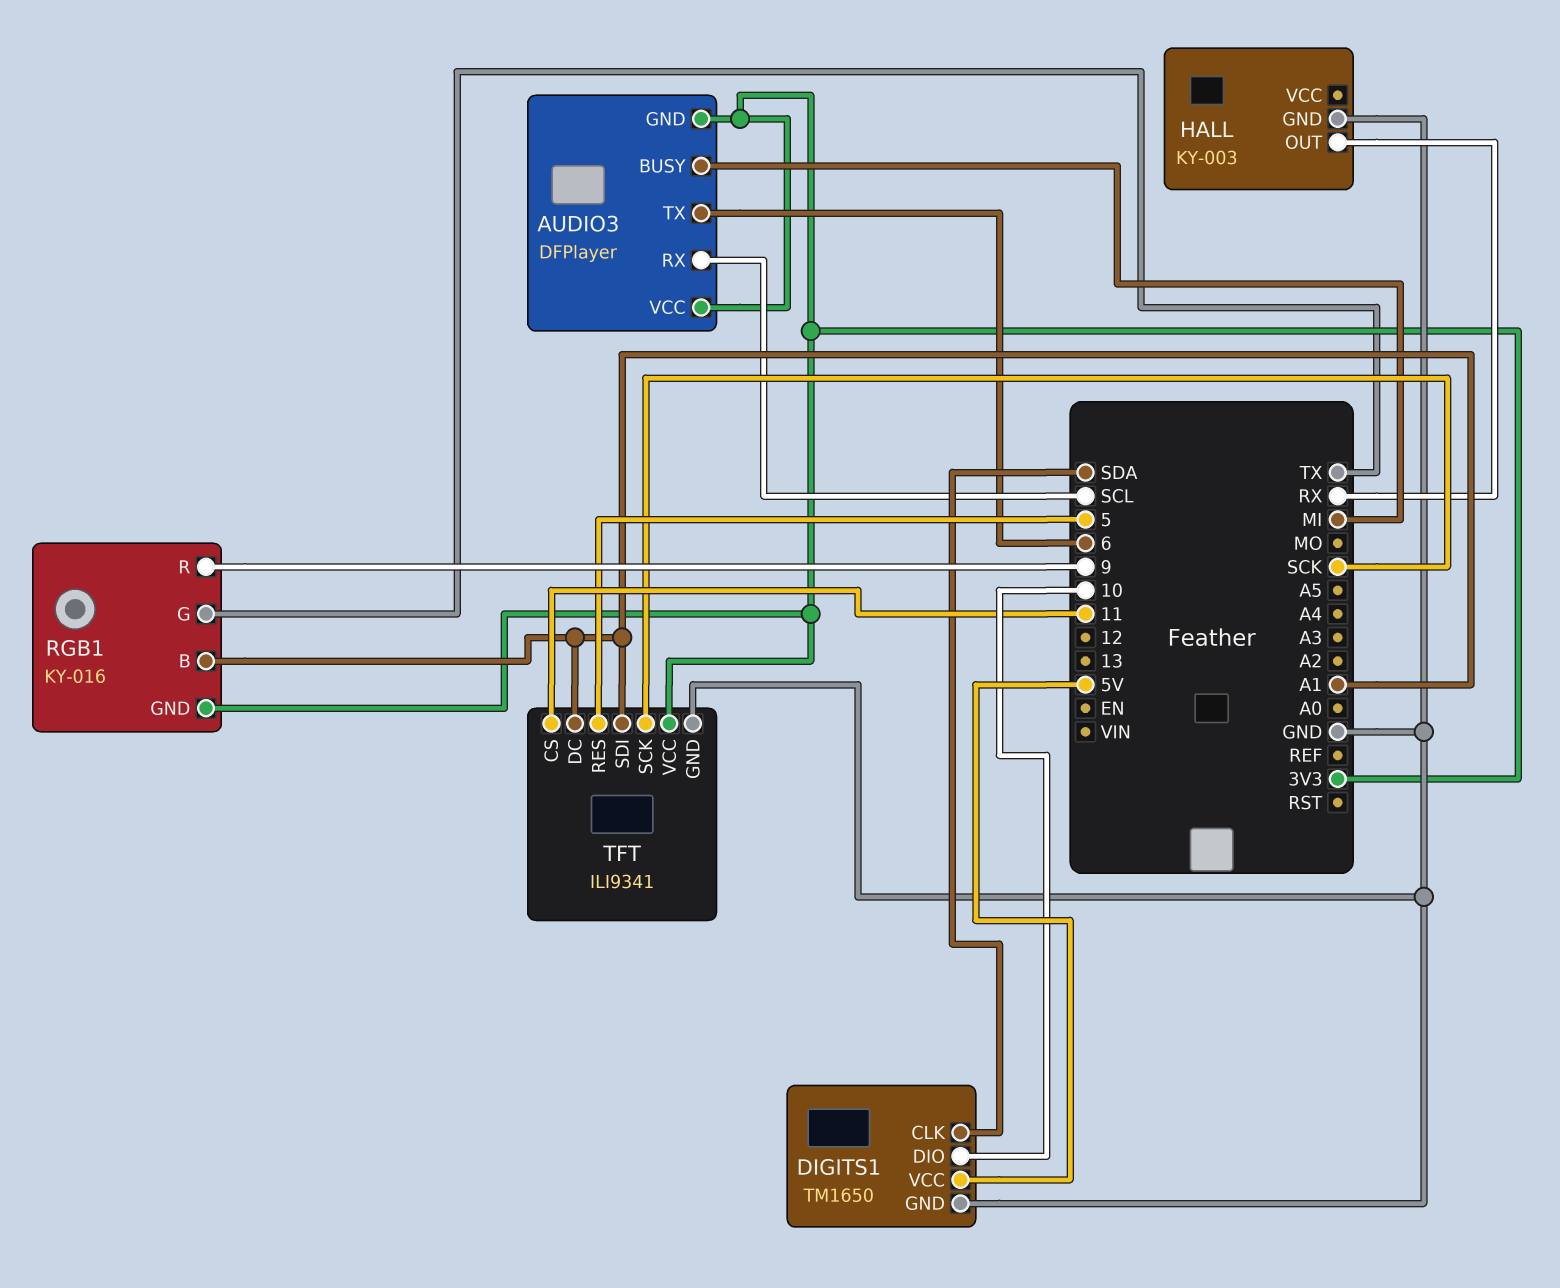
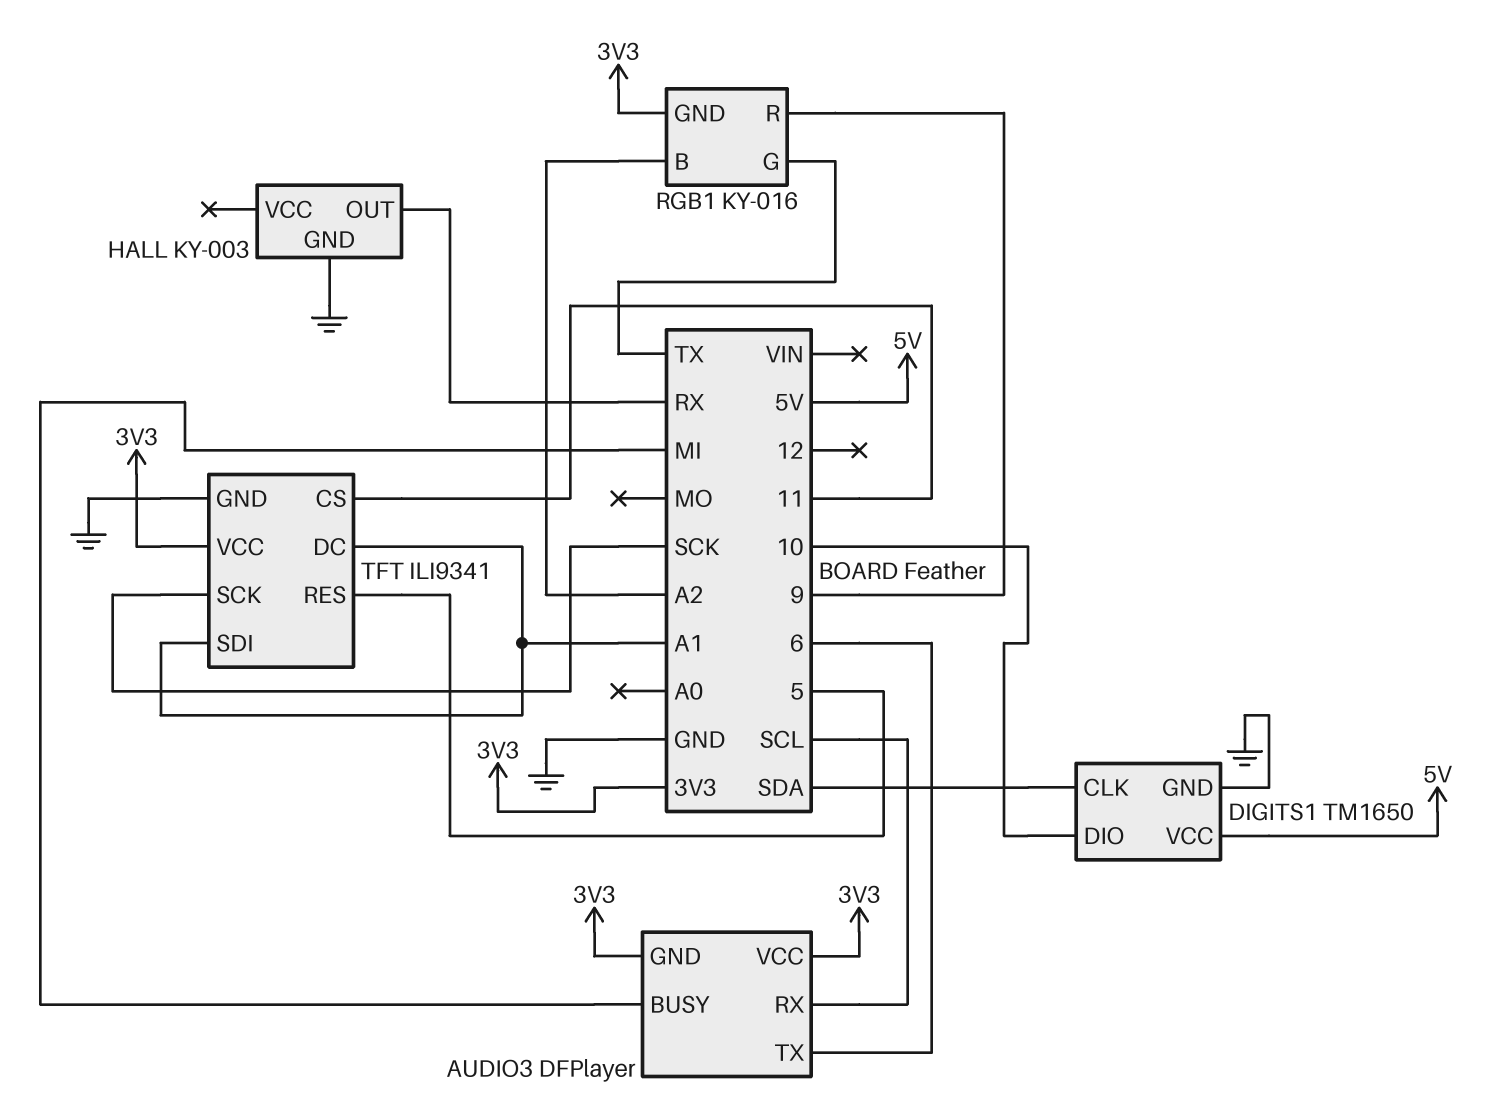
RGB1 pin B: A1 -> A2

